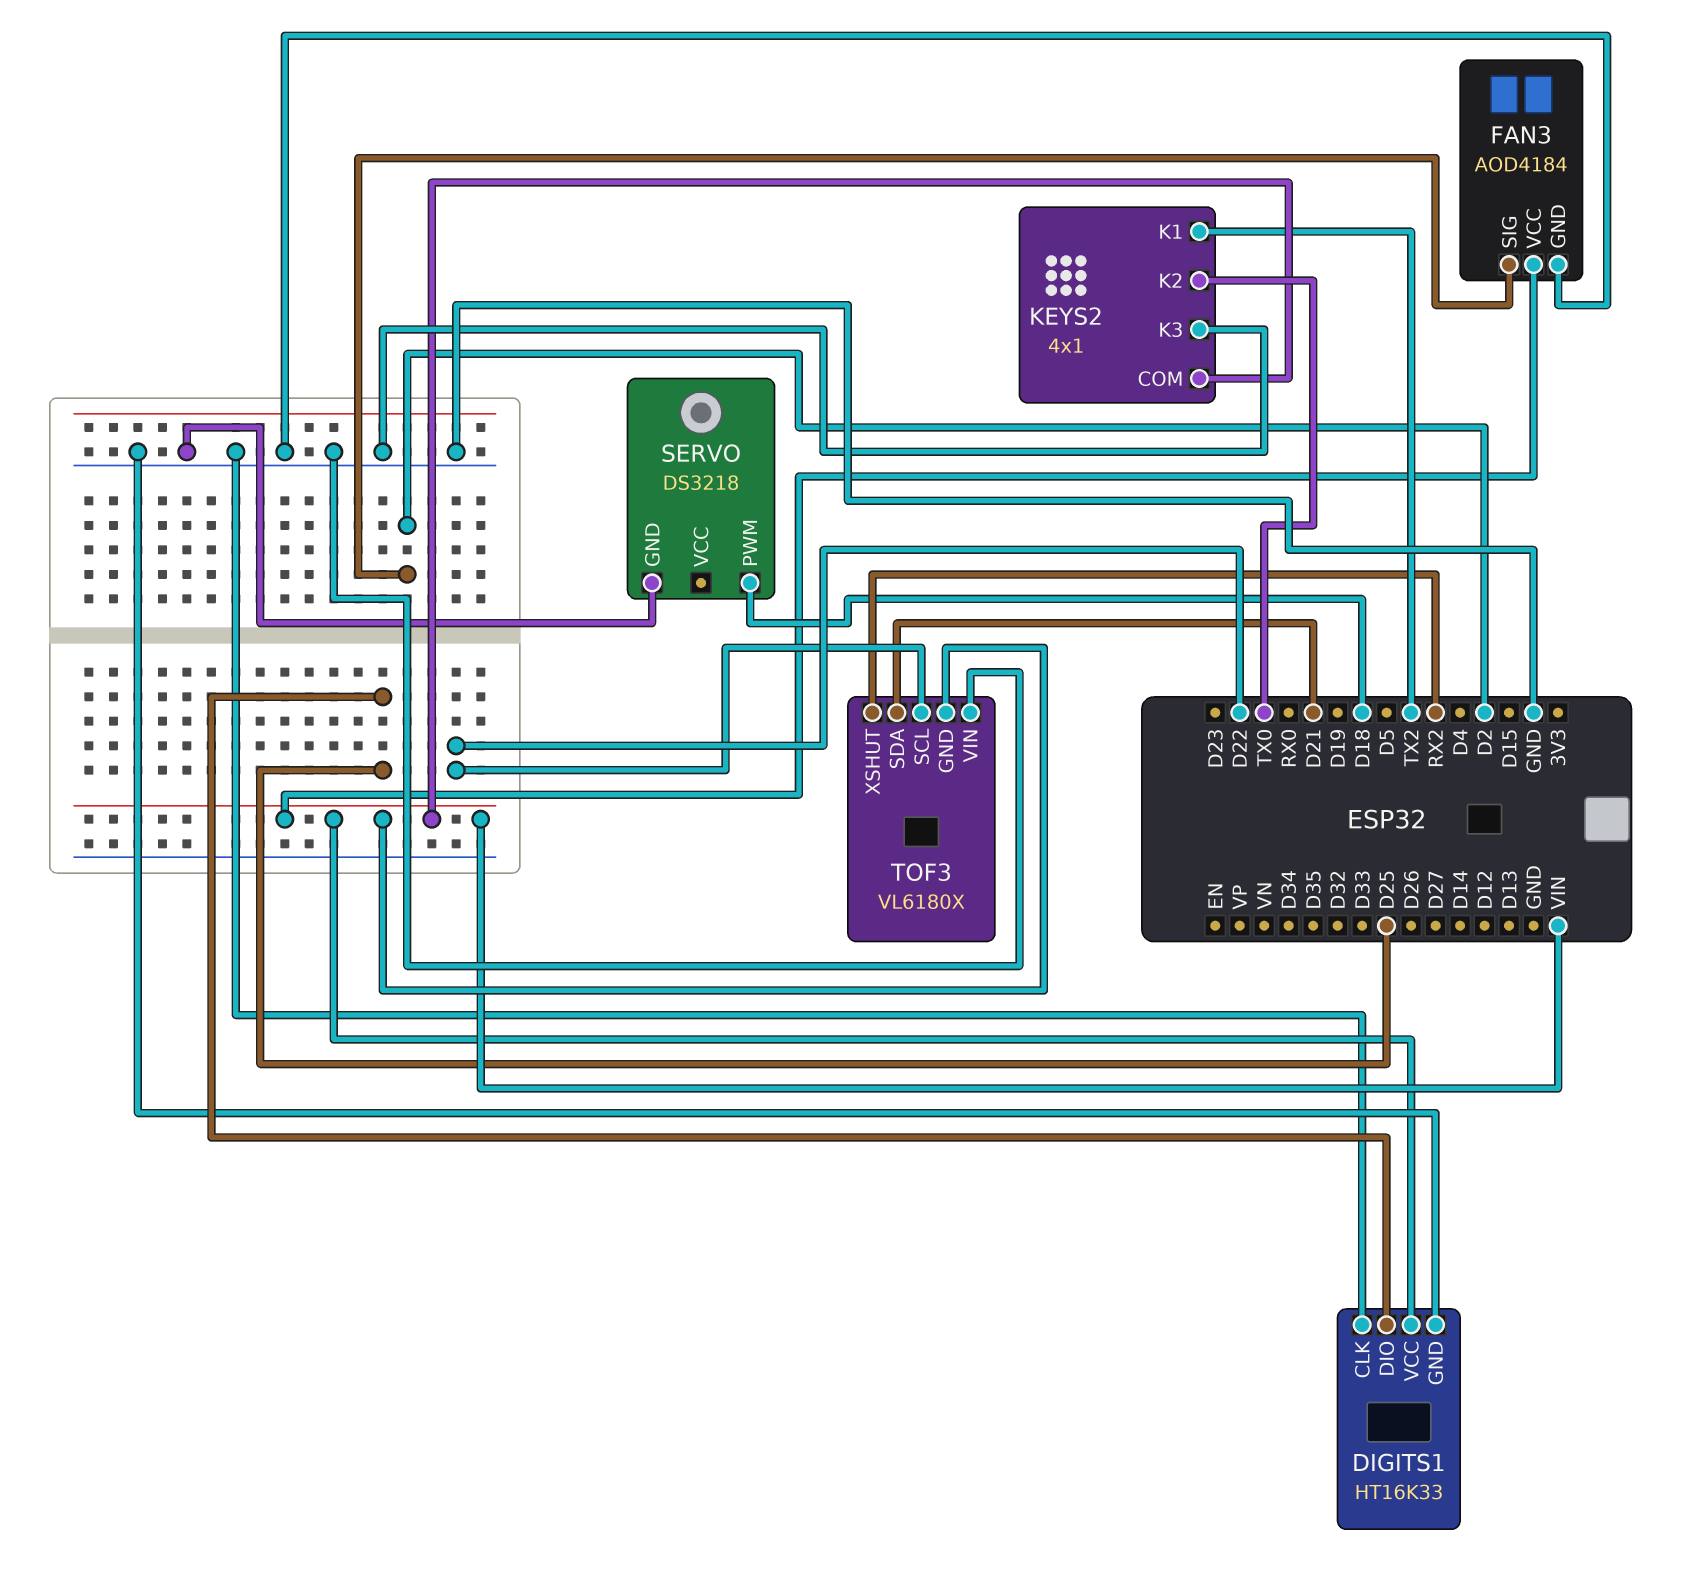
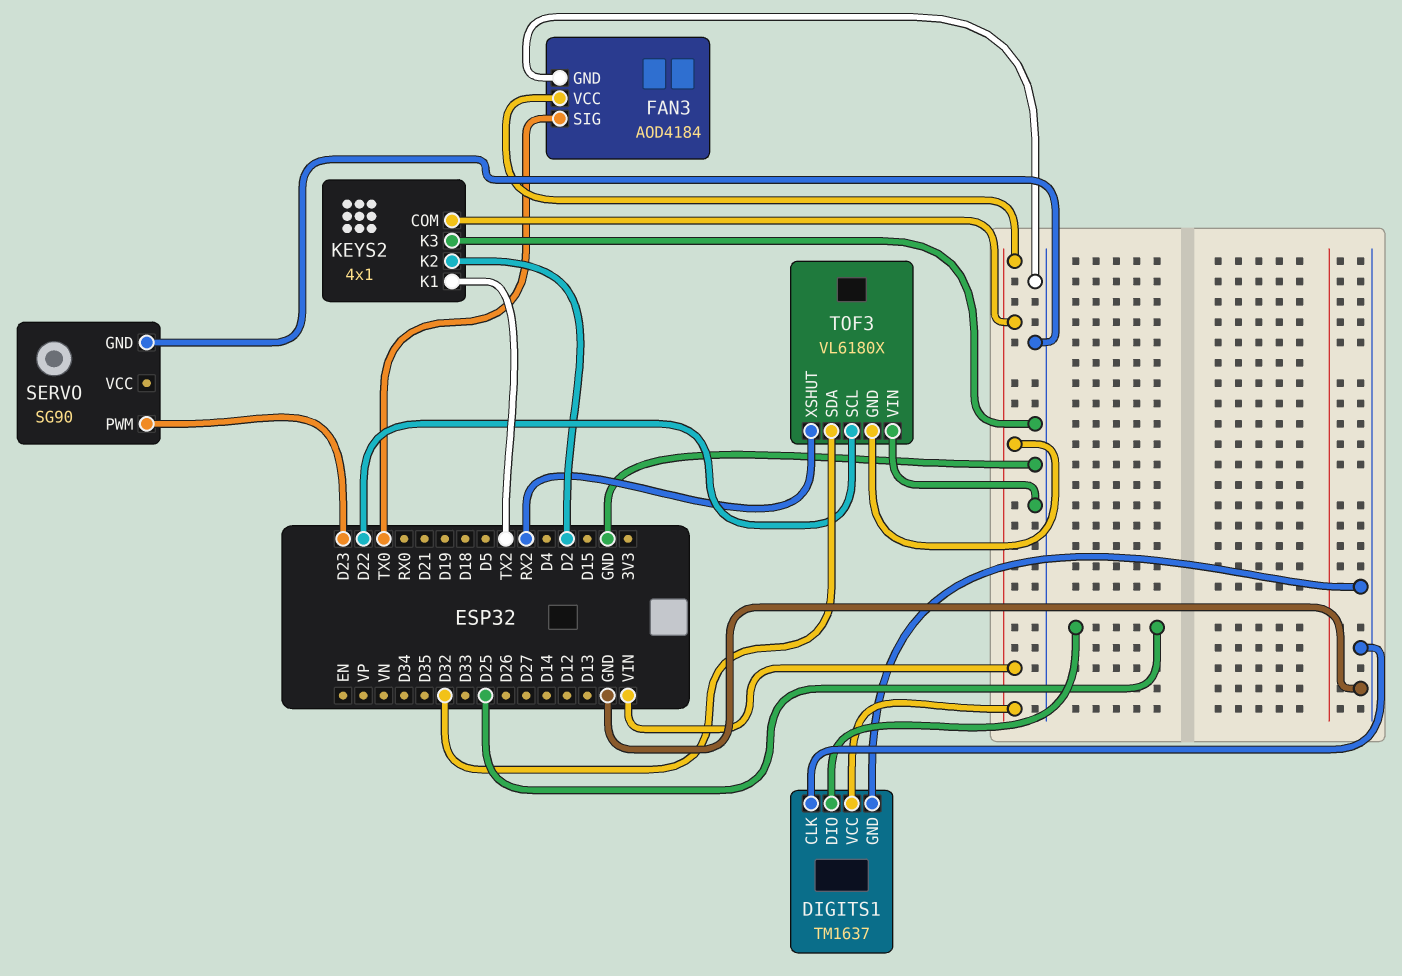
DIGITS1: HT16K33 -> TM1637
FAN3 pin SIG: D2 -> TX0
KEYS2 pin K2: TX0 -> D2
SERVO: DS3218 -> SG90
SERVO pin PWM: D18 -> D23
TOF3 pin SDA: D21 -> D32

